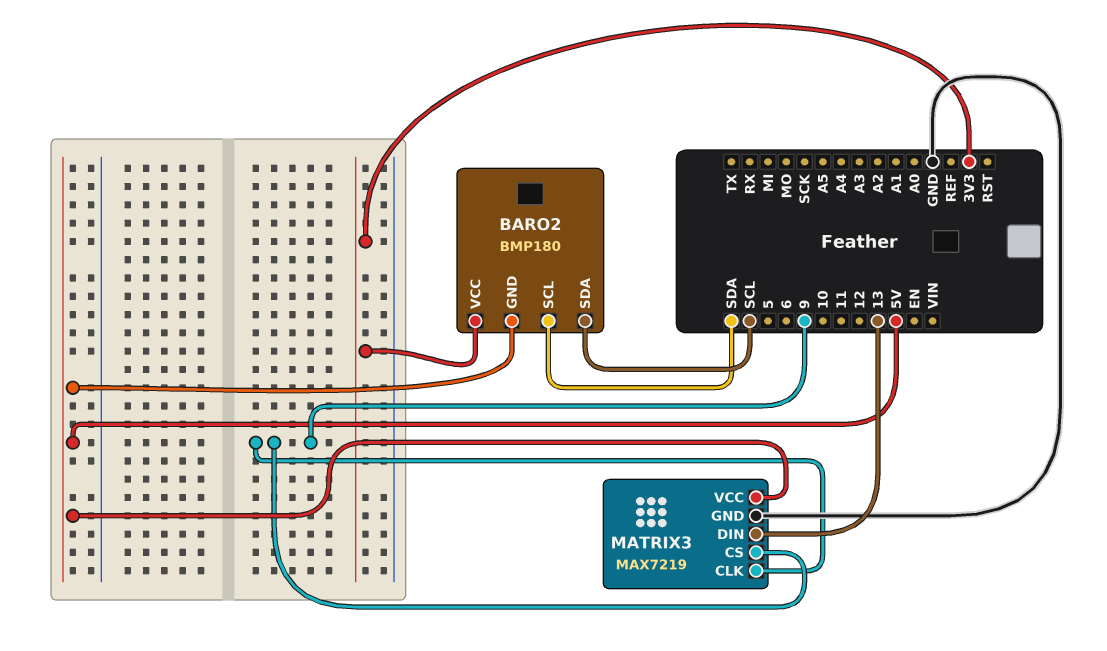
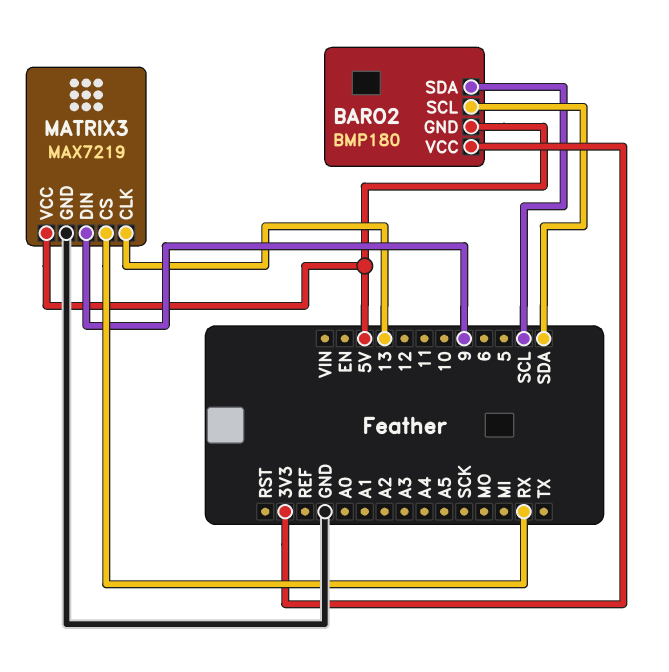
MATRIX3 pin CLK: 9 -> 13
MATRIX3 pin CS: 9 -> RX
MATRIX3 pin DIN: 13 -> 9

